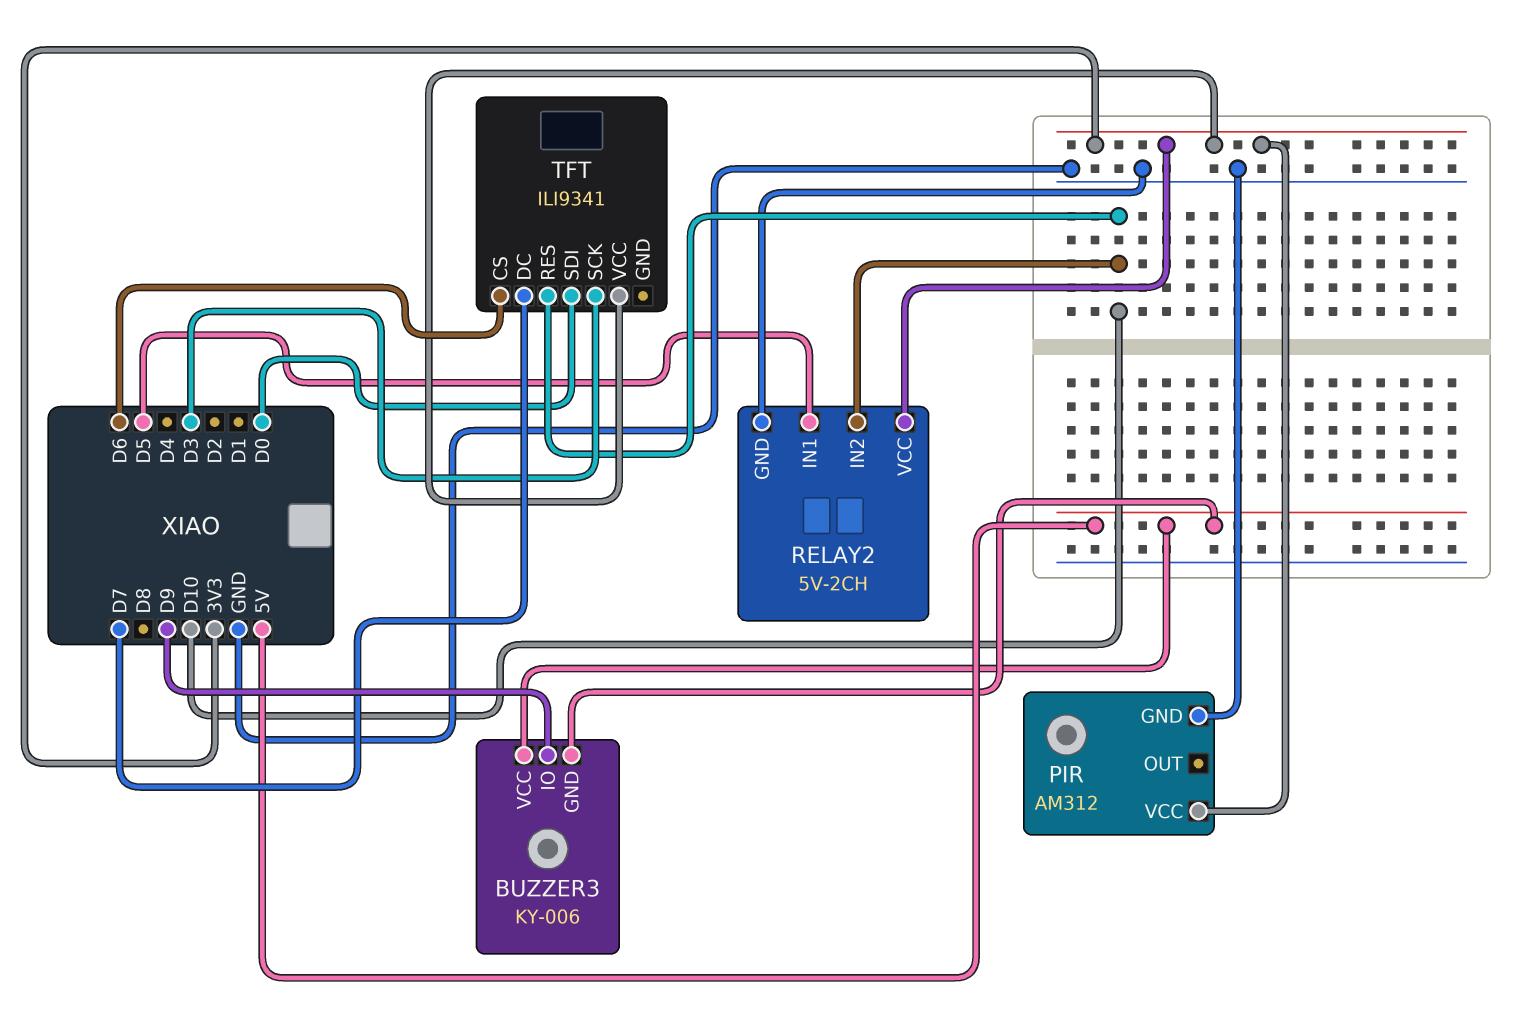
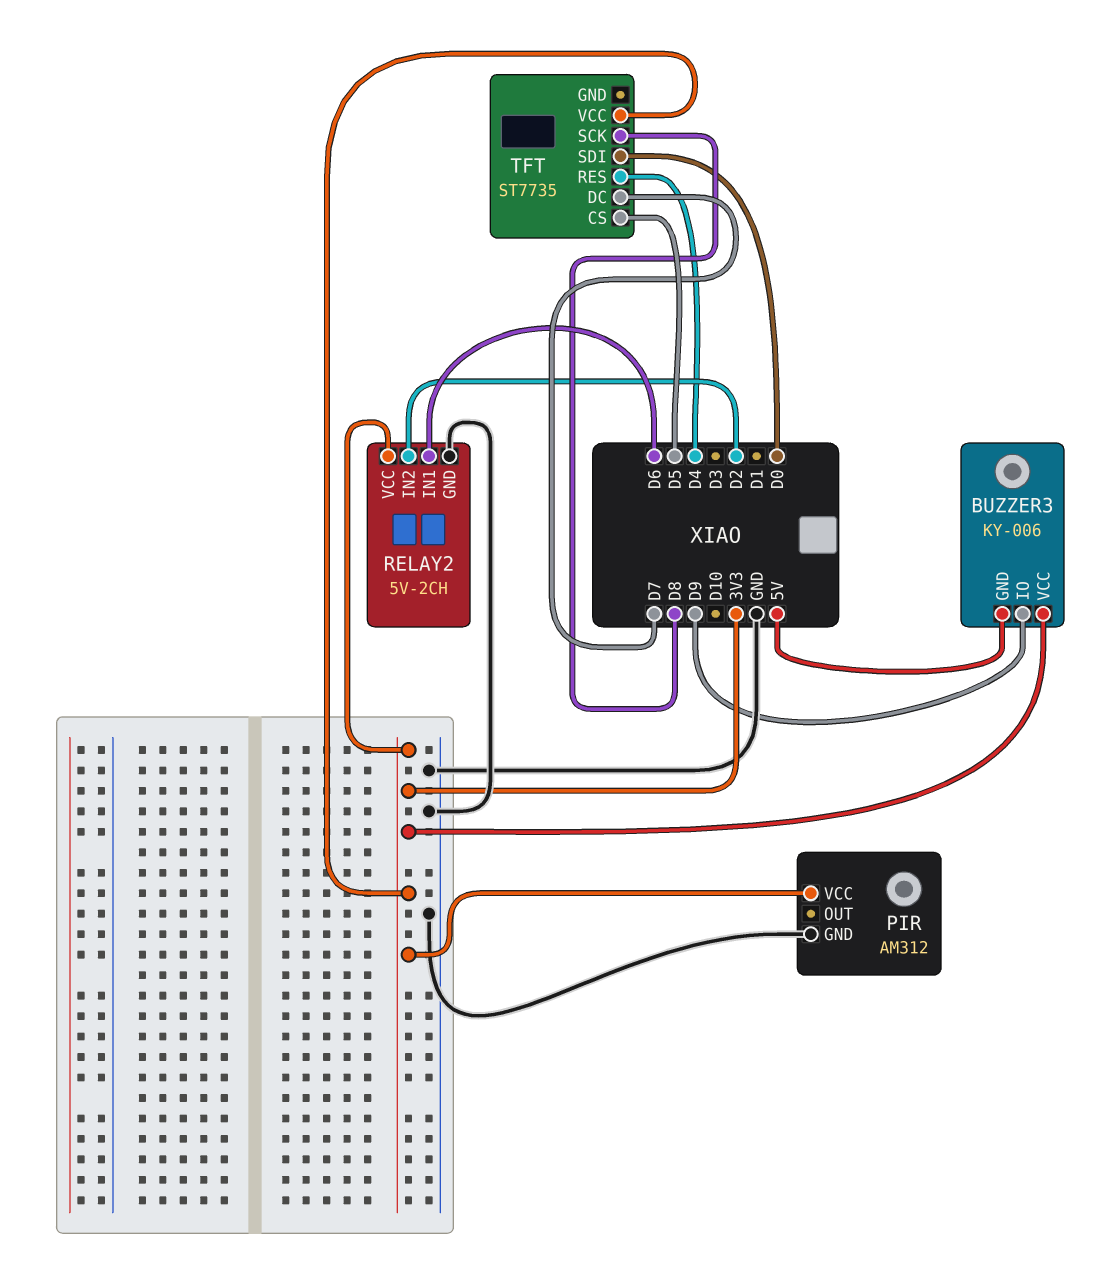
BUZZER3 pin VCC: 5V -> 3V3
RELAY2 pin IN1: D5 -> D6
RELAY2 pin IN2: D10 -> D2
TFT: ILI9341 -> ST7735
TFT pin CS: D6 -> D5
TFT pin RES: D10 -> D4
TFT pin SCK: D3 -> D8

